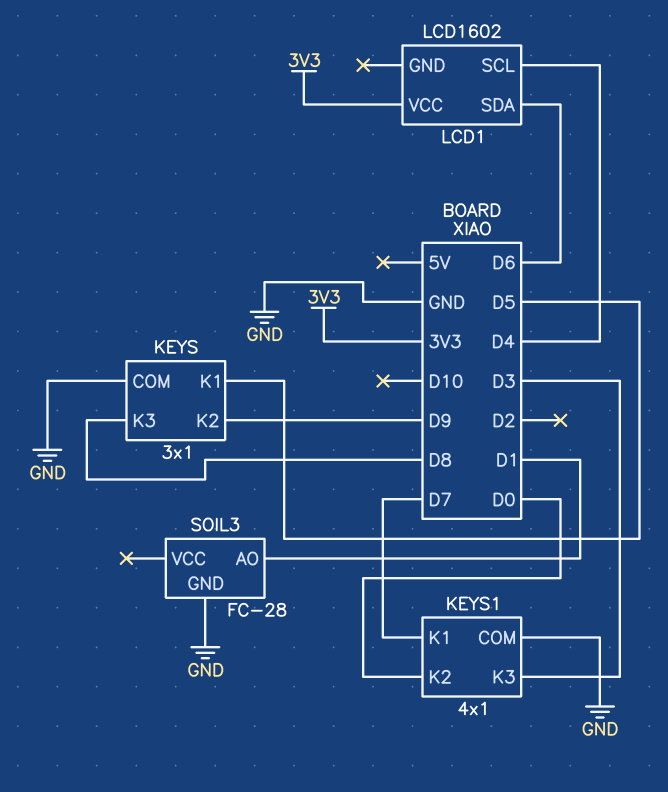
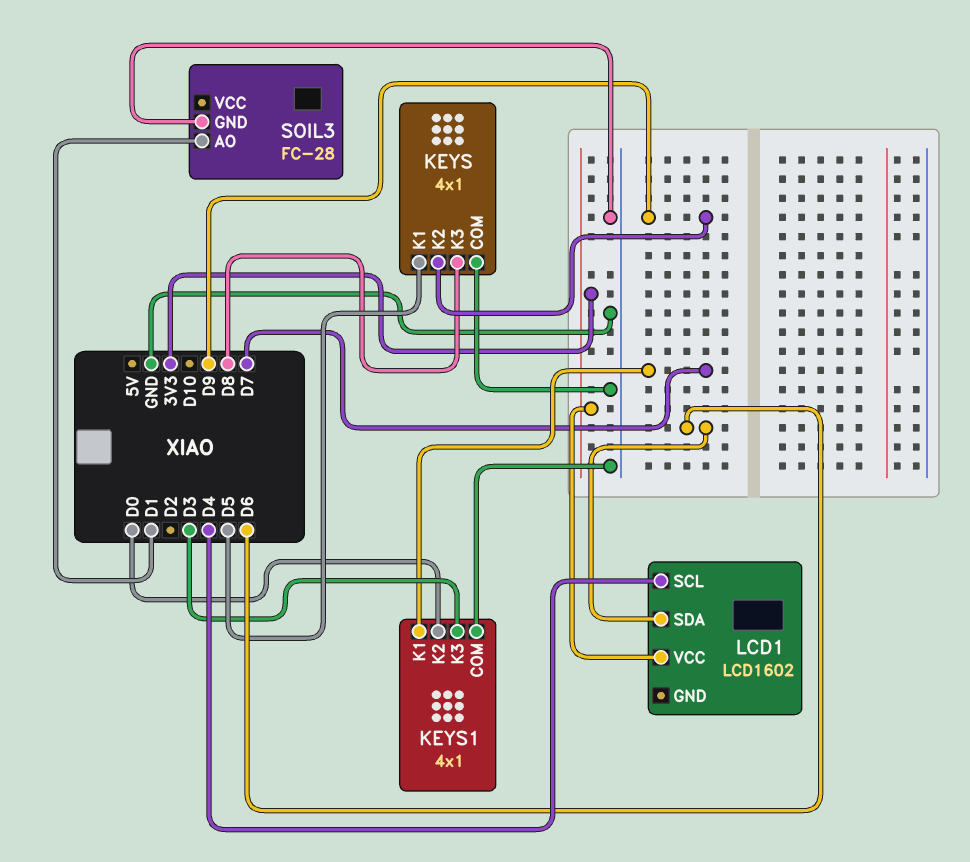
KEYS: 3x1 -> 4x1

